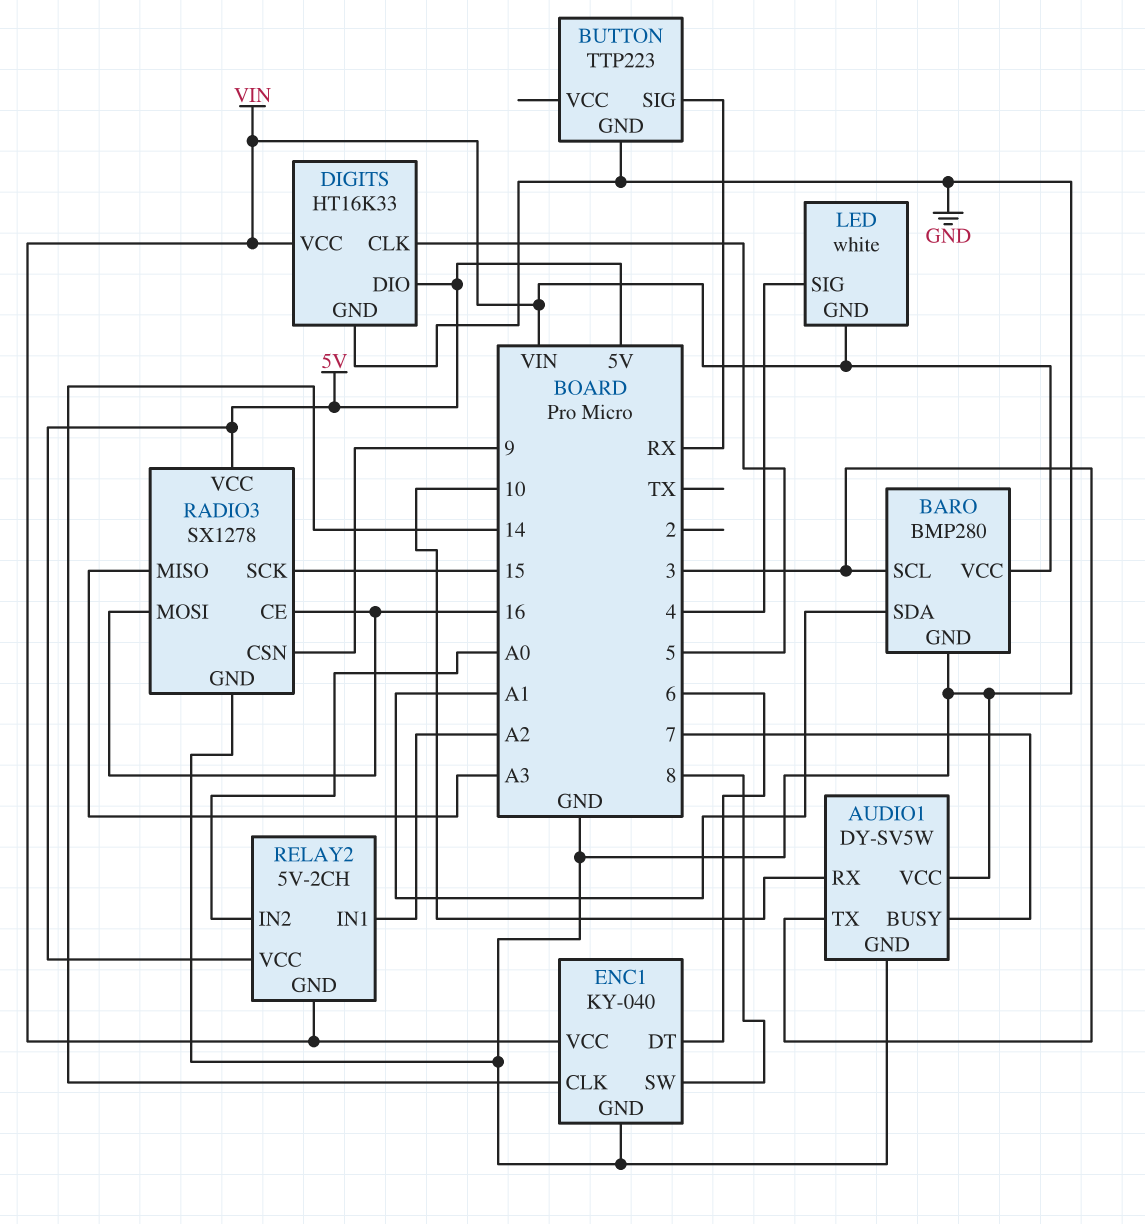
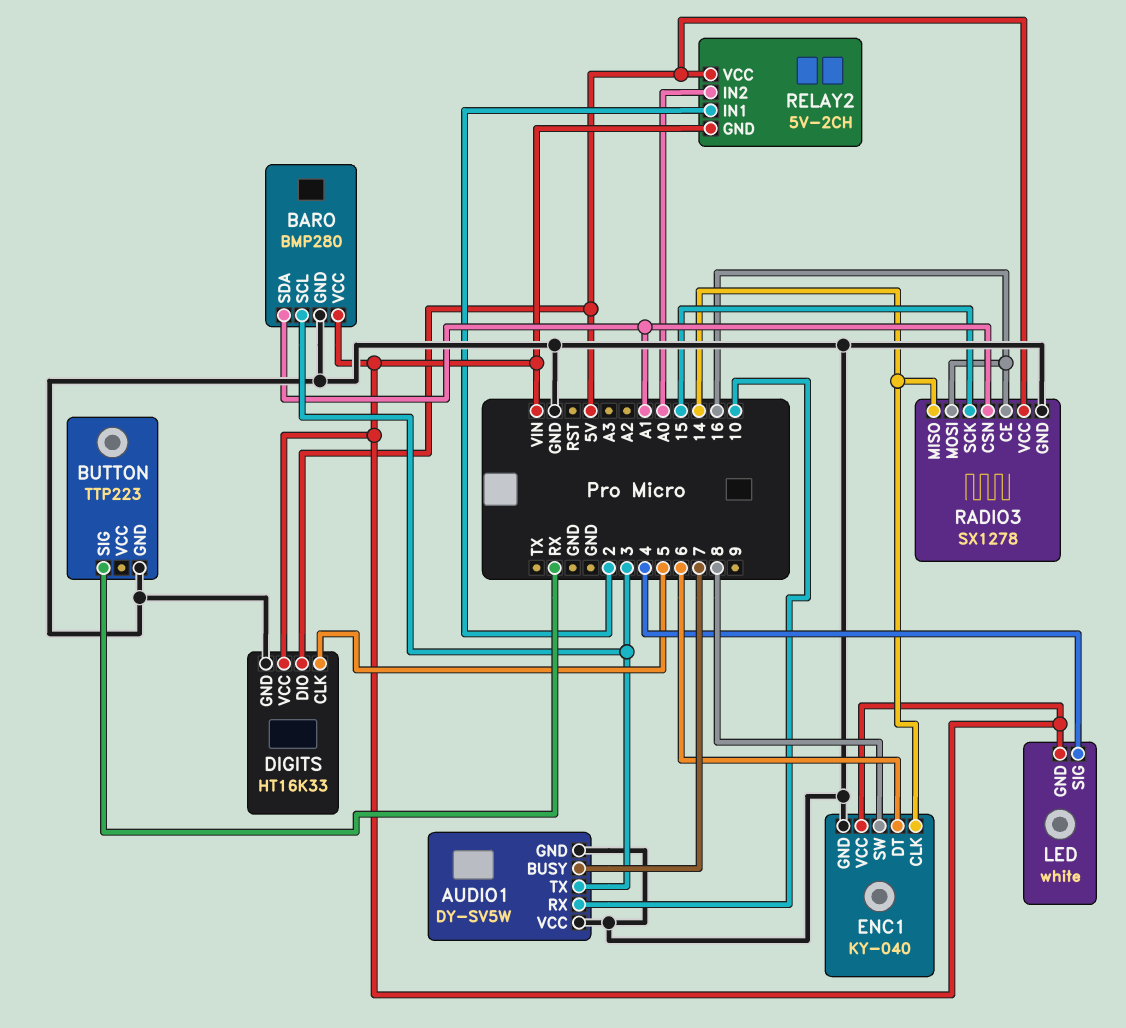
RADIO3 pin CSN: 9 -> A1
RADIO3 pin MISO: A3 -> 14
RELAY2 pin IN1: A2 -> 2

